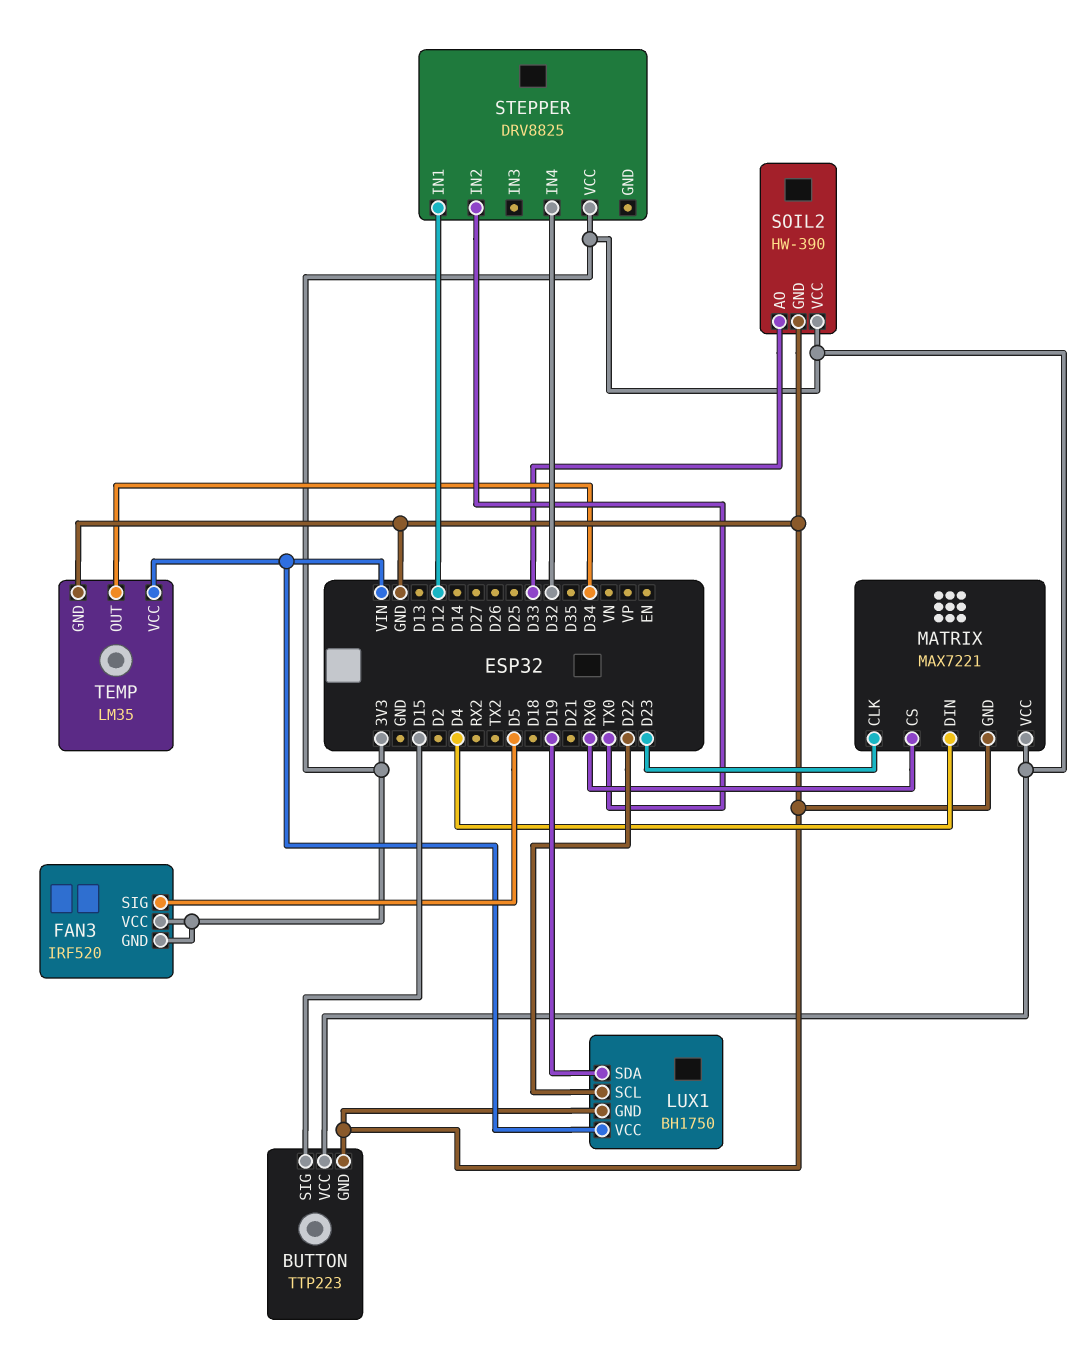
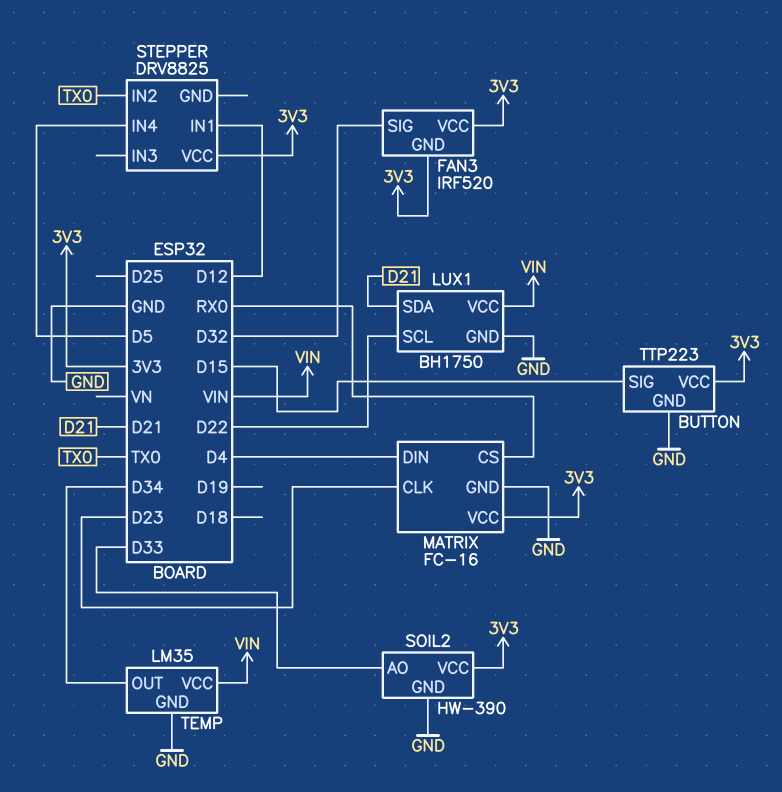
FAN3 pin SIG: D5 -> D32
LUX1 pin SDA: D19 -> D21
MATRIX: MAX7221 -> FC-16
STEPPER pin IN4: D32 -> D5

